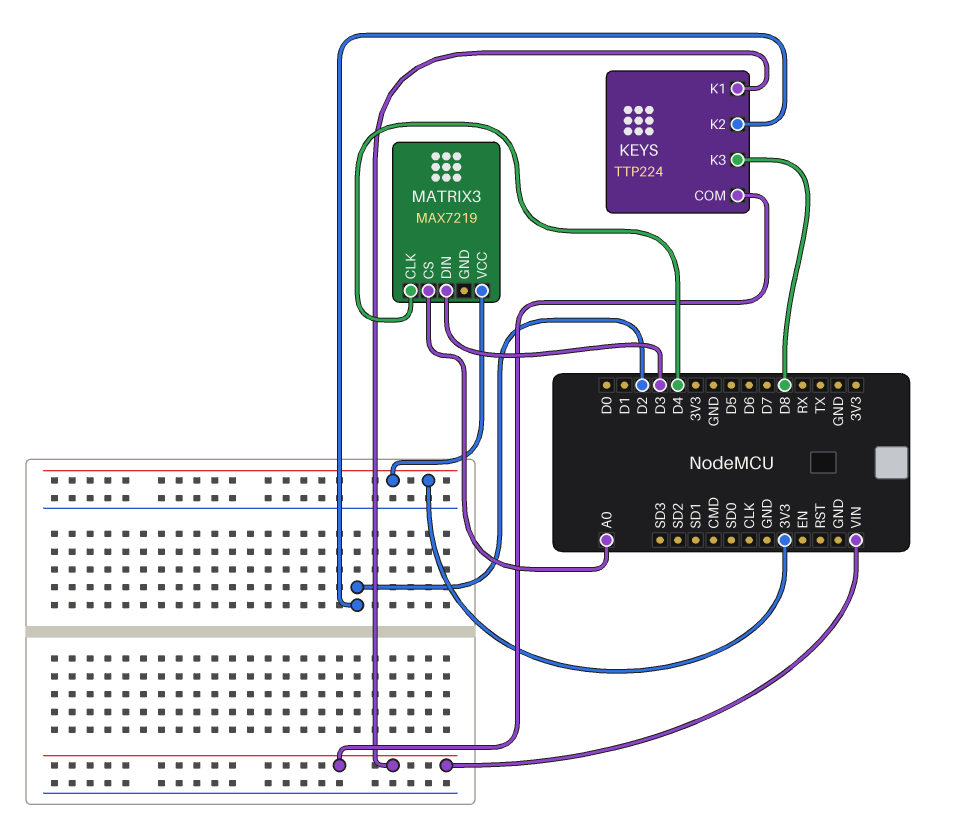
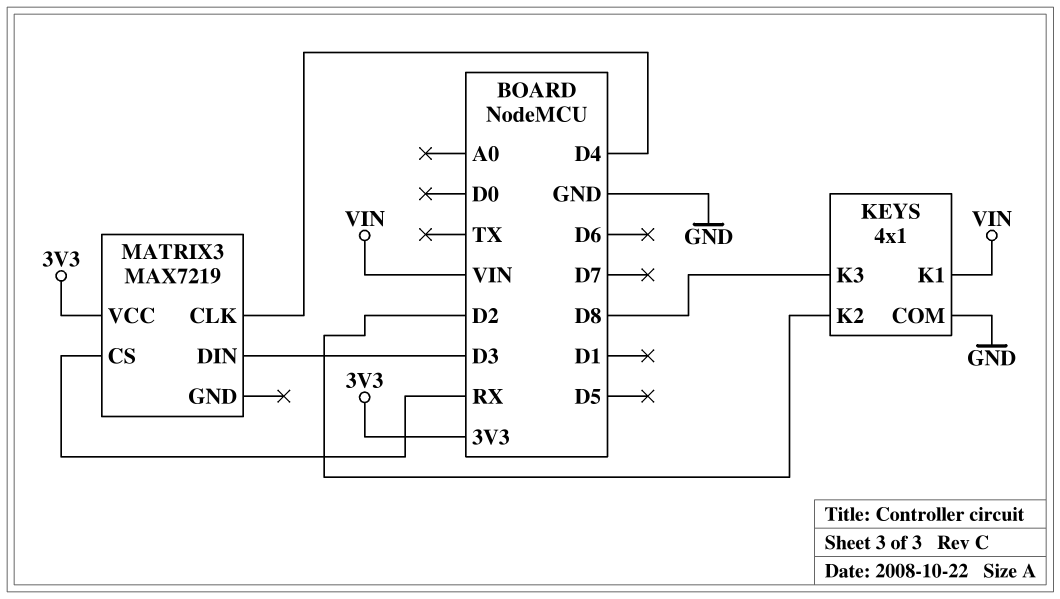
KEYS: TTP224 -> 4x1
KEYS pin COM: VIN -> GND
MATRIX3 pin CS: A0 -> RX

